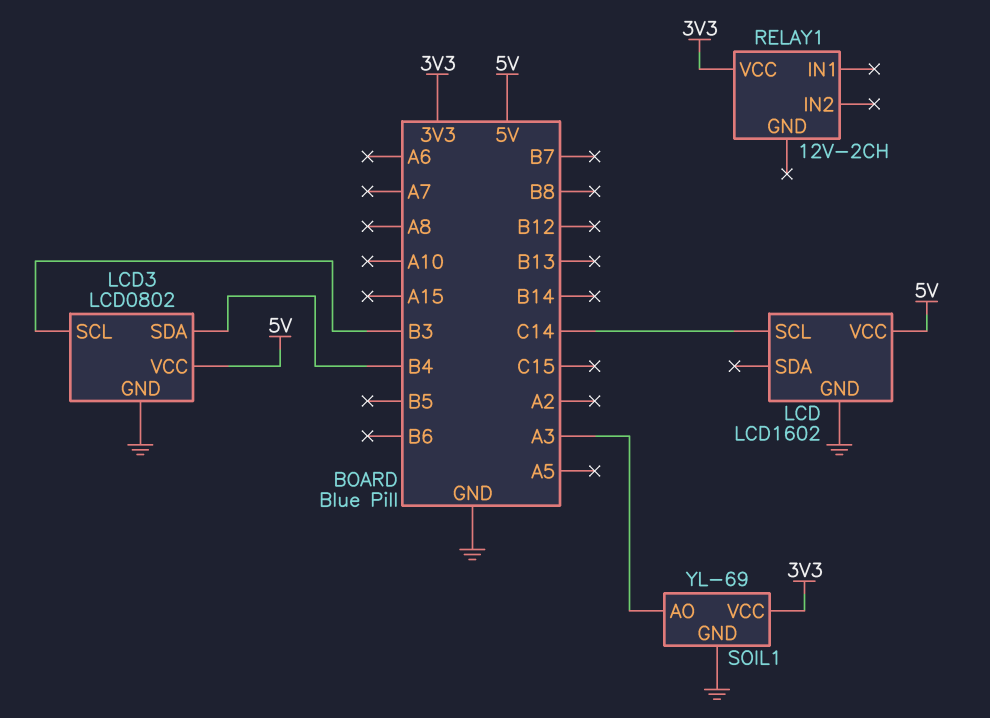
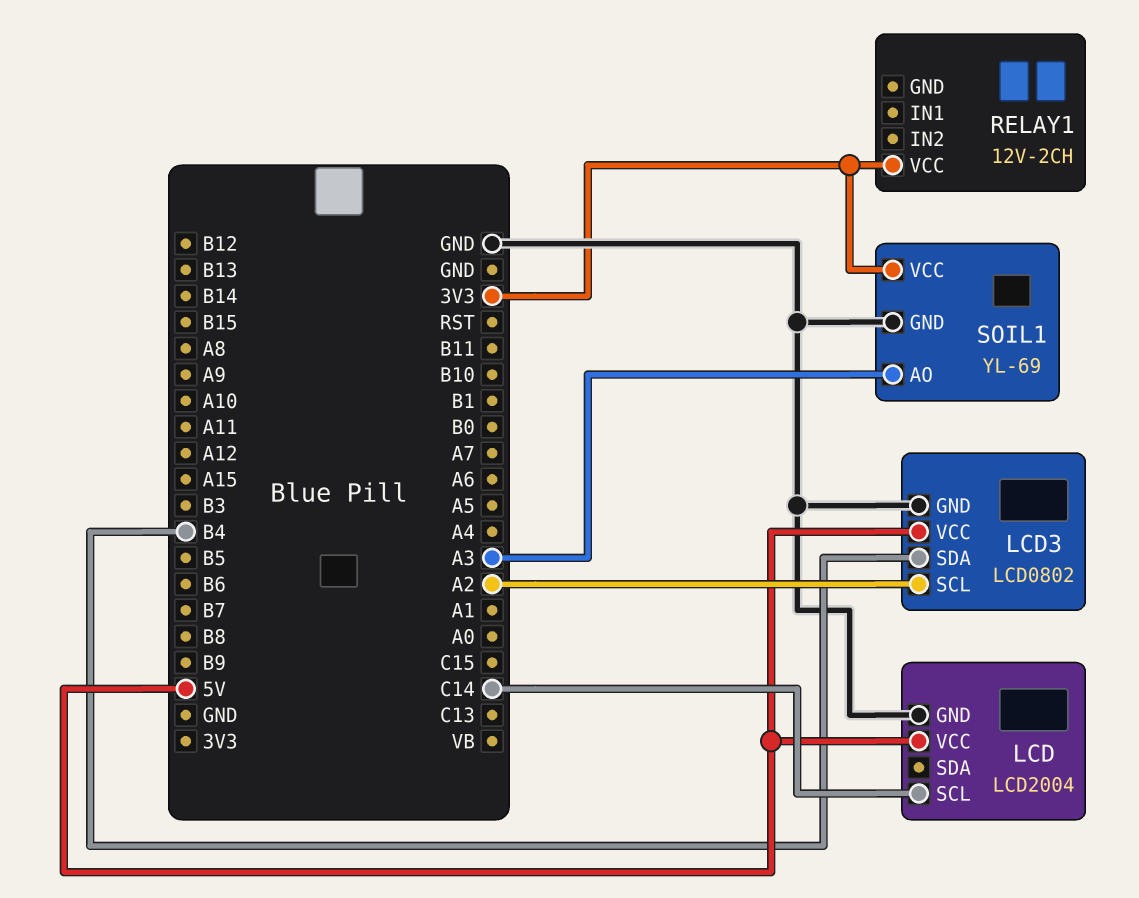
LCD: LCD1602 -> LCD2004
LCD3 pin SCL: B3 -> A2

